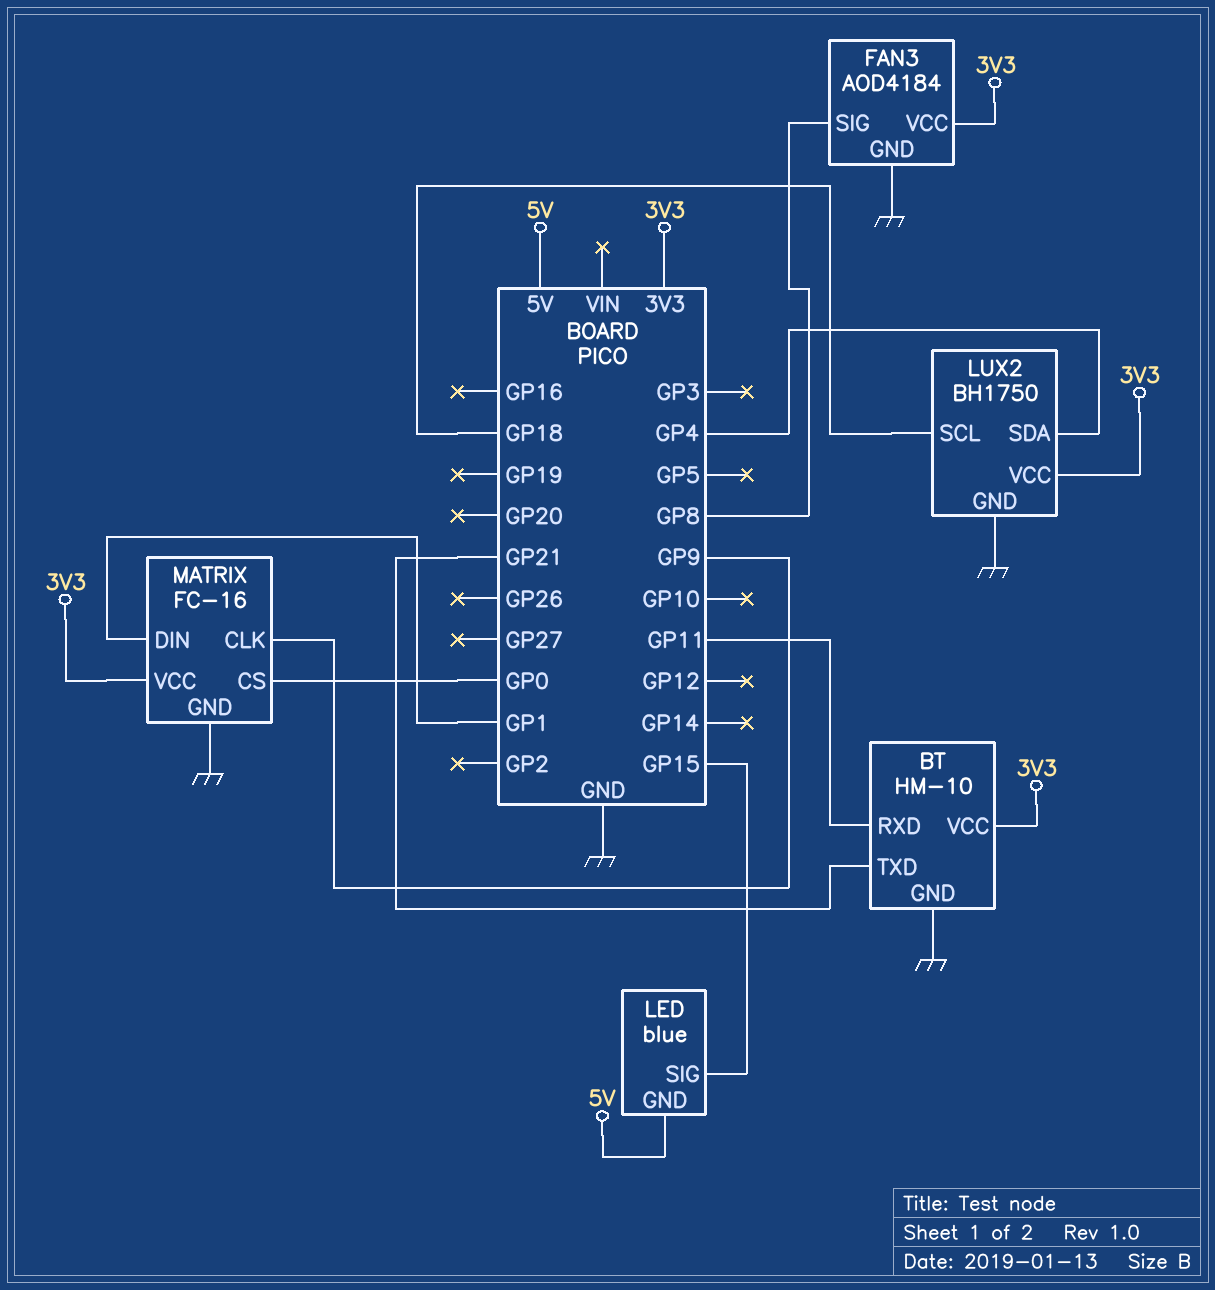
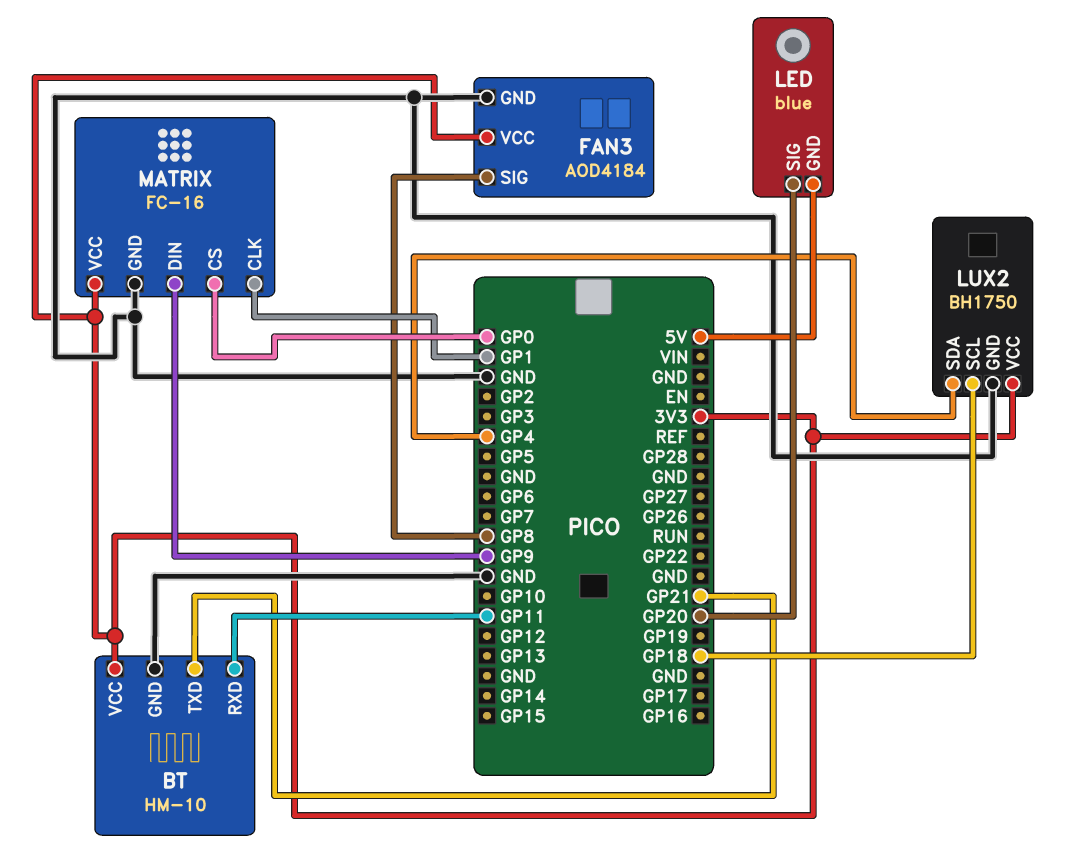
LED pin SIG: GP15 -> GP20
MATRIX pin CLK: GP9 -> GP1
MATRIX pin DIN: GP1 -> GP9

